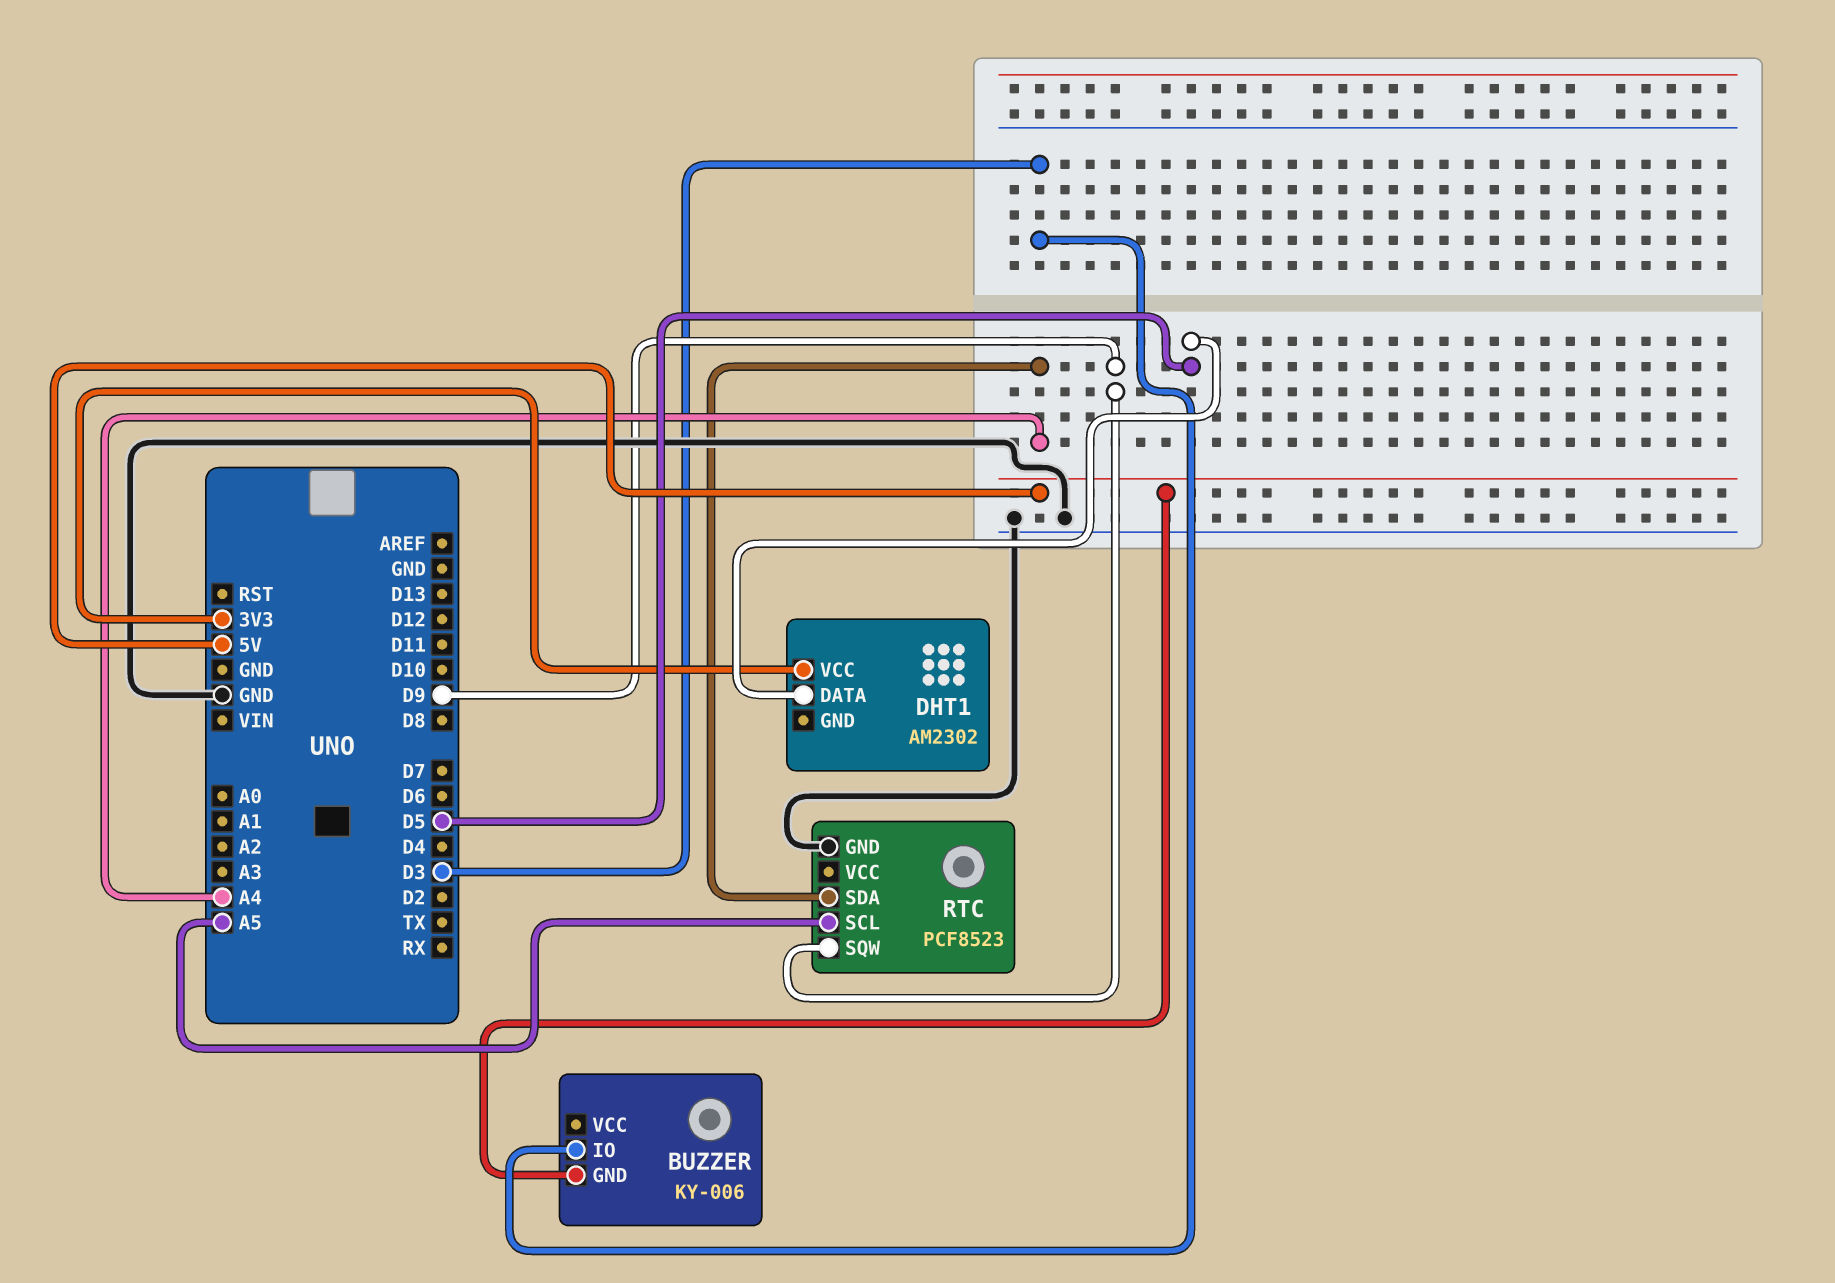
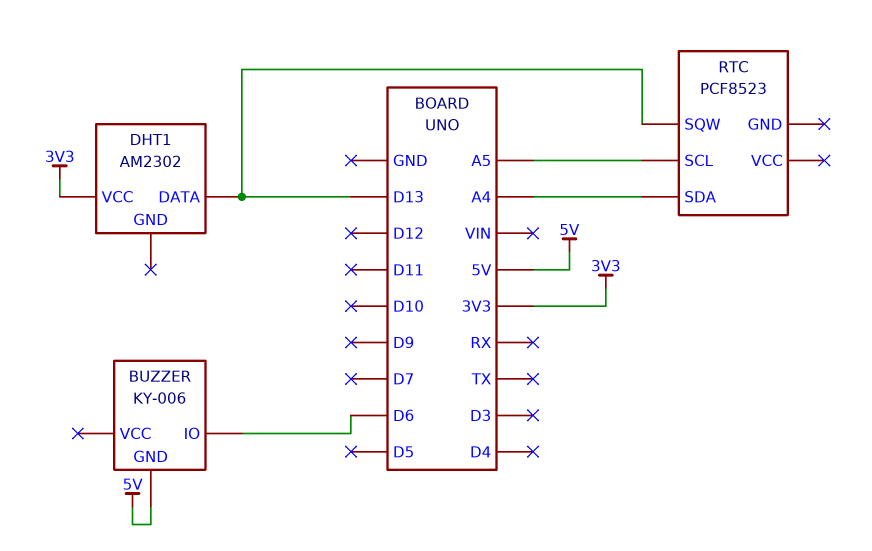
BUZZER pin IO: D3 -> D6
DHT1 pin DATA: D5 -> D13
RTC pin GND: GND -> none
RTC pin SQW: D9 -> D13

